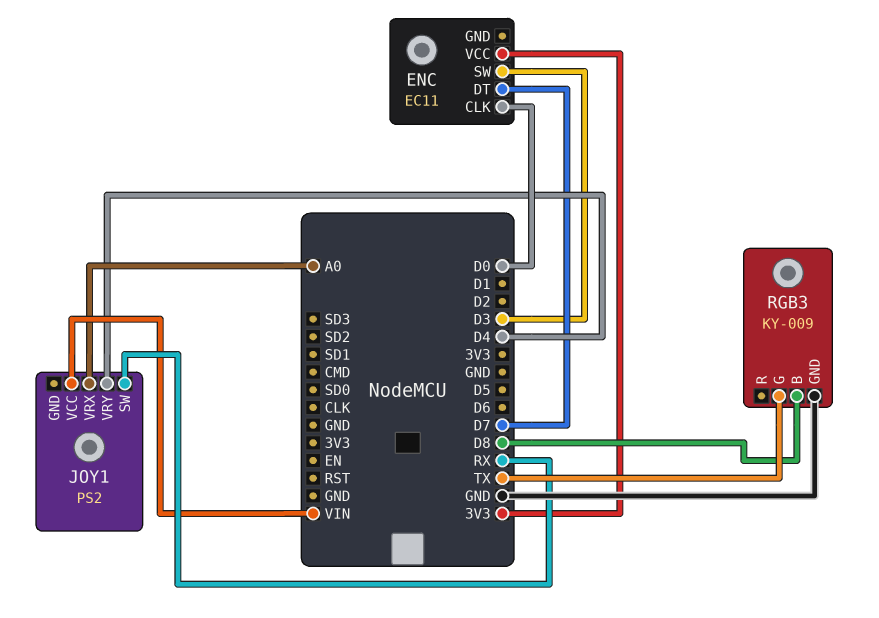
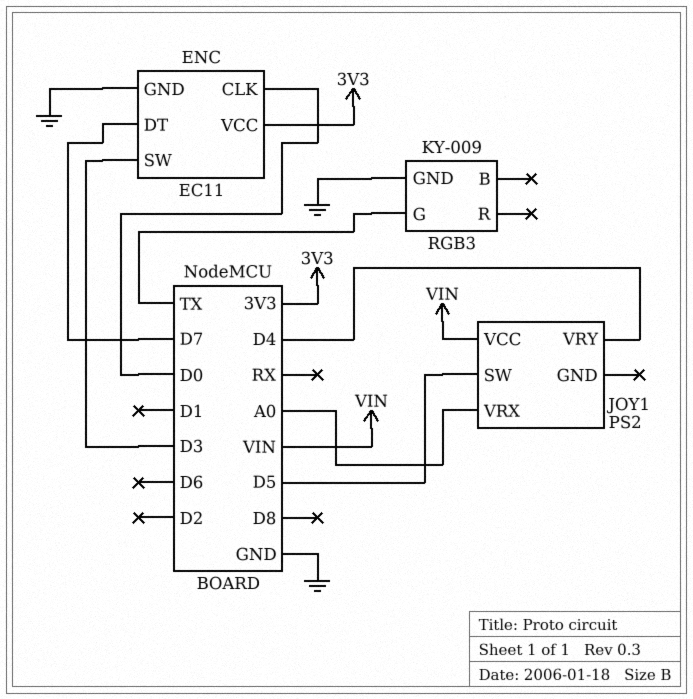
ENC pin GND: none -> GND
JOY1 pin SW: RX -> D5
RGB3 pin B: D8 -> none

